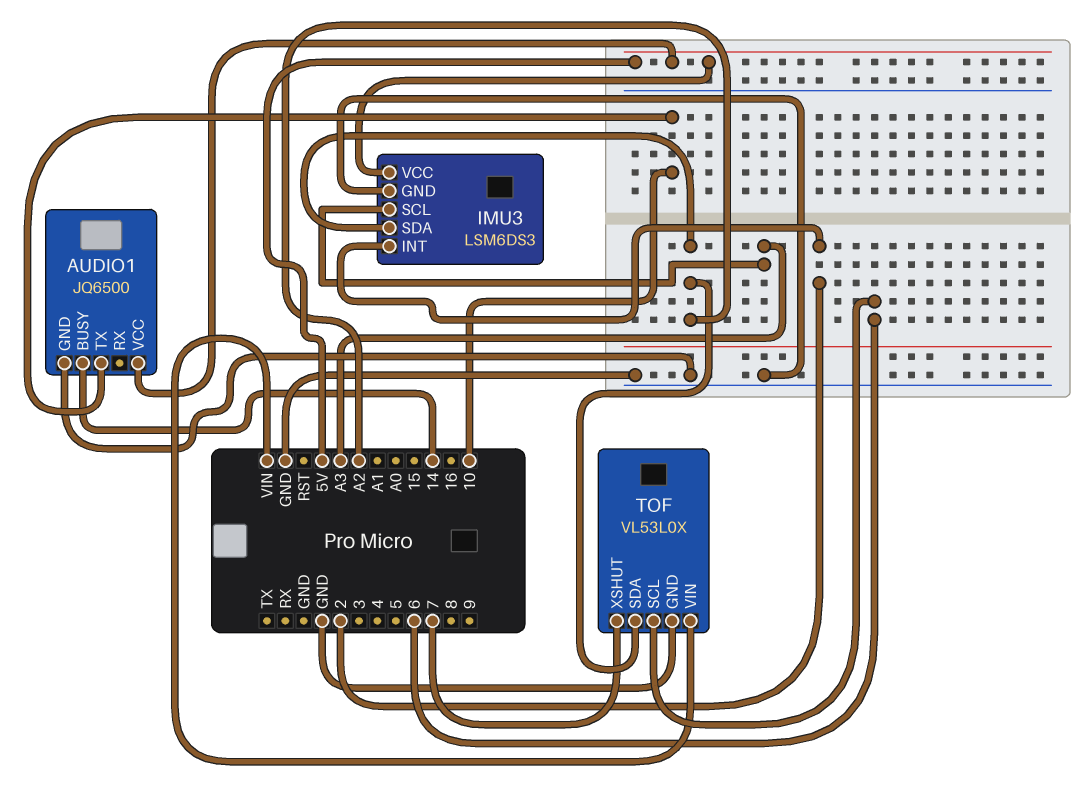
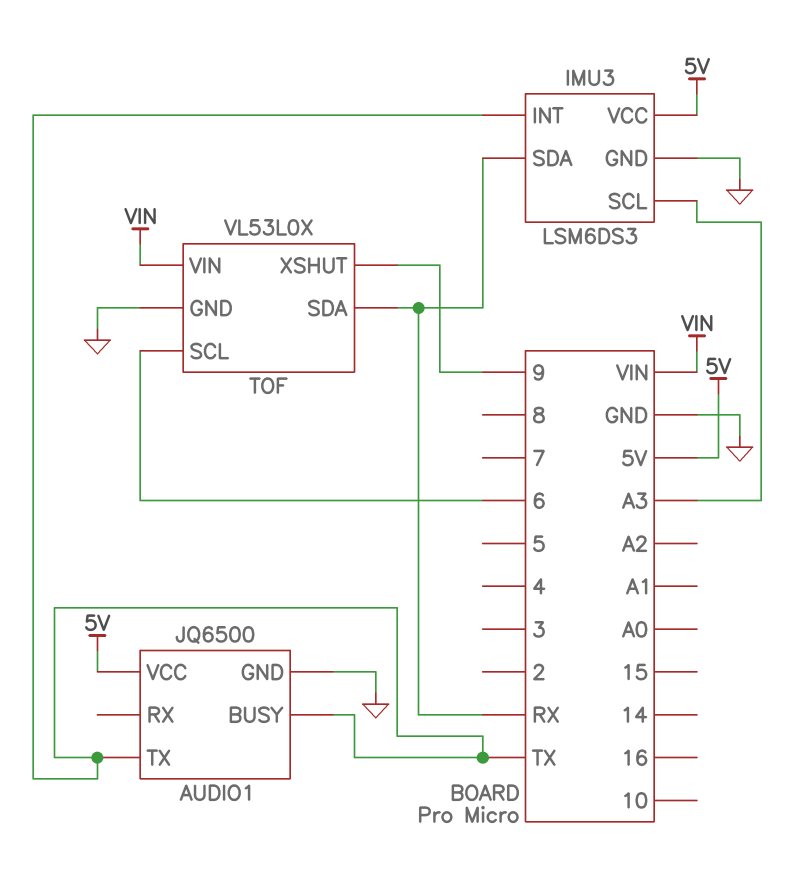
AUDIO1 pin BUSY: 14 -> TX
AUDIO1 pin TX: 10 -> TX
IMU3 pin INT: 2 -> TX
IMU3 pin SDA: A2 -> RX
TOF pin SDA: A2 -> RX
TOF pin XSHUT: 7 -> 9

